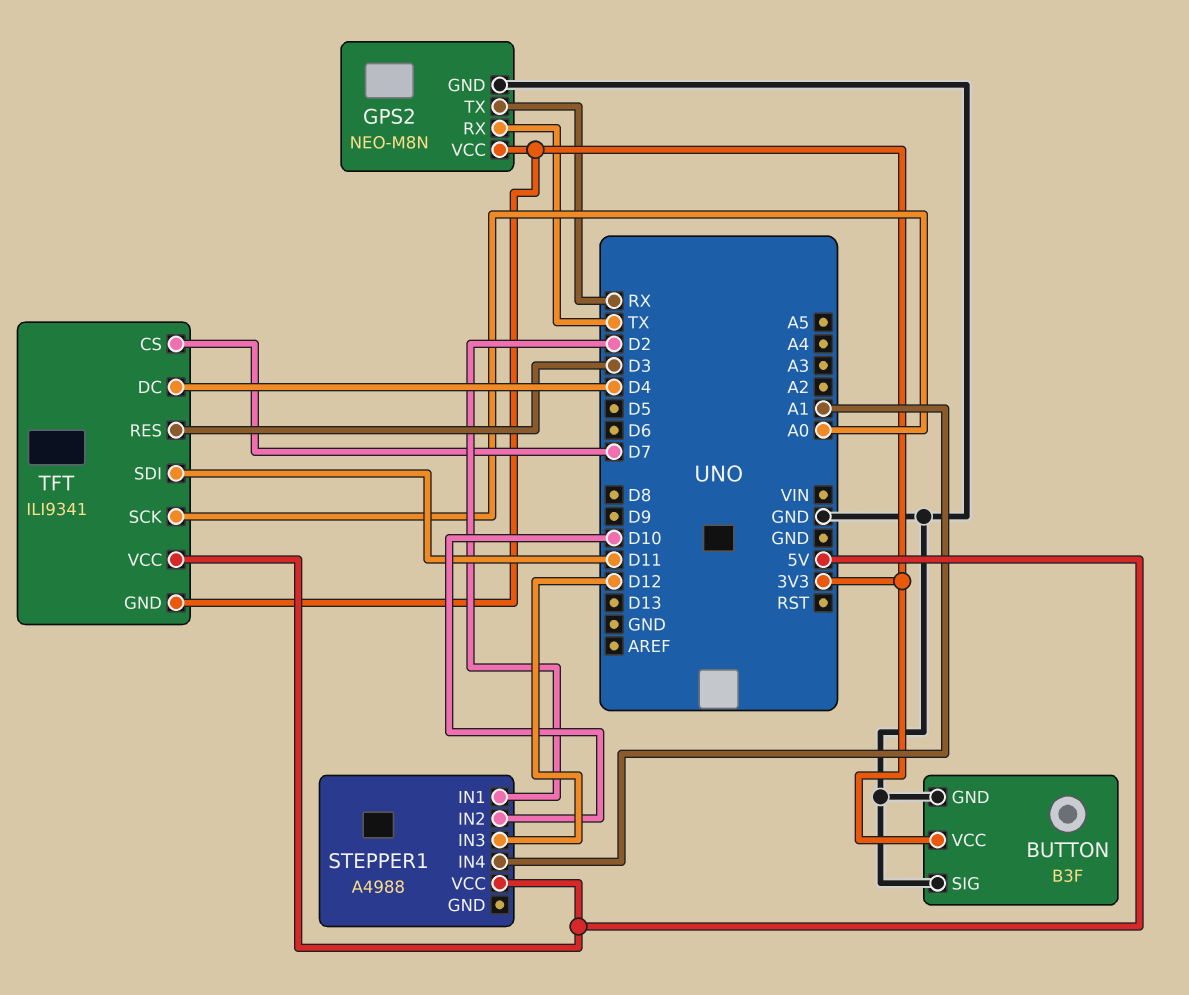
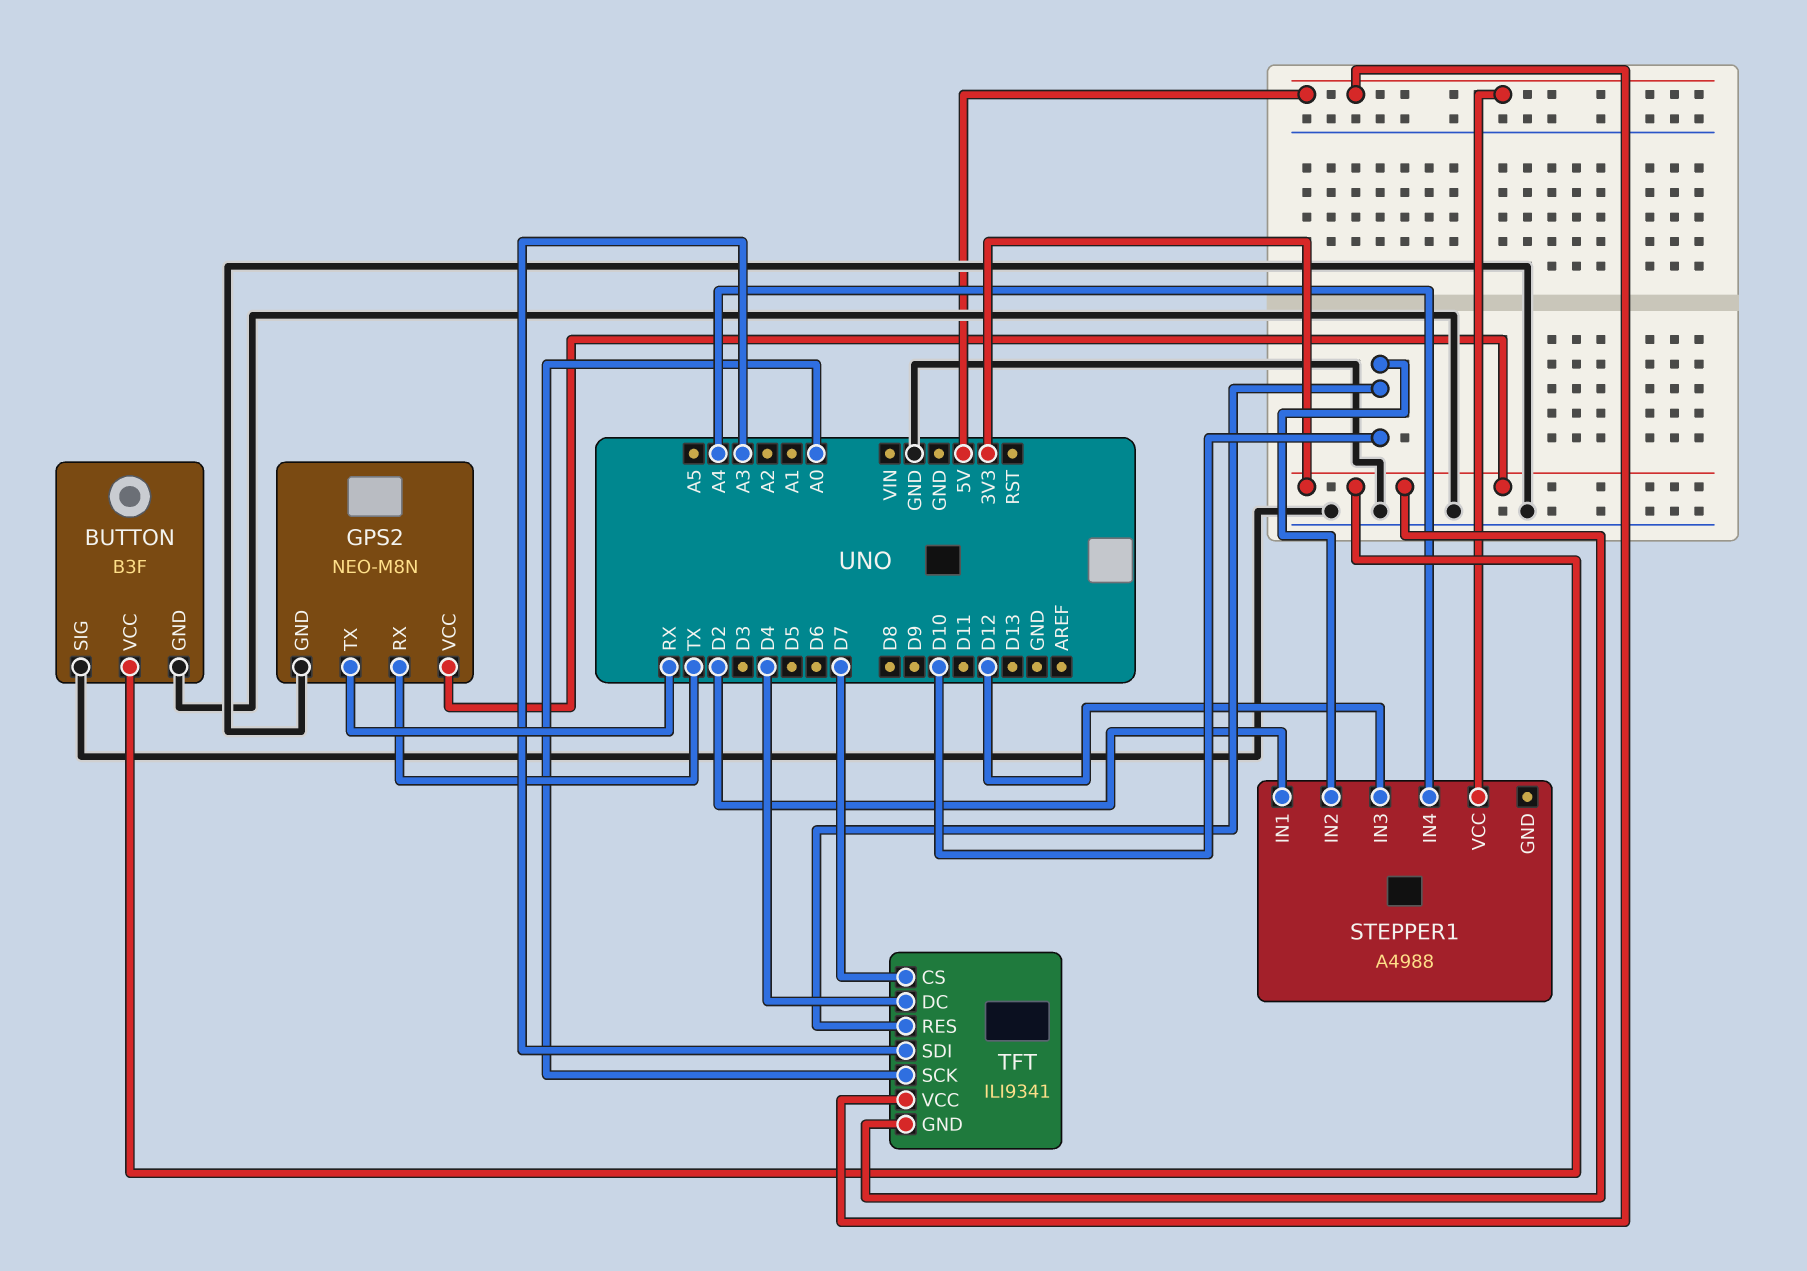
STEPPER1 pin IN4: A1 -> A4
TFT pin RES: D3 -> D10
TFT pin SDI: D11 -> A3

